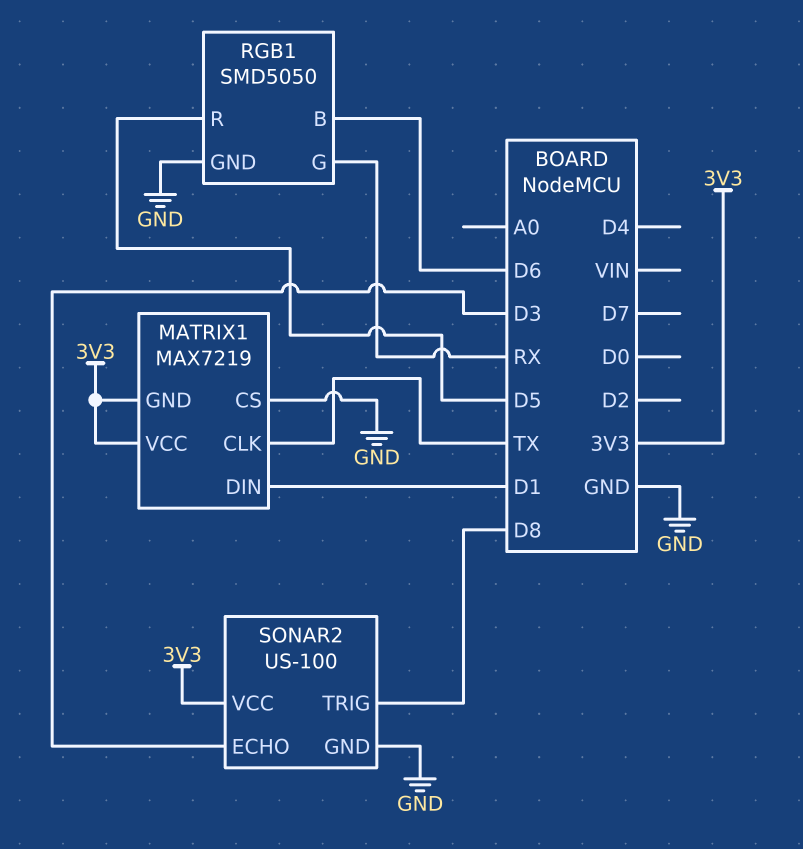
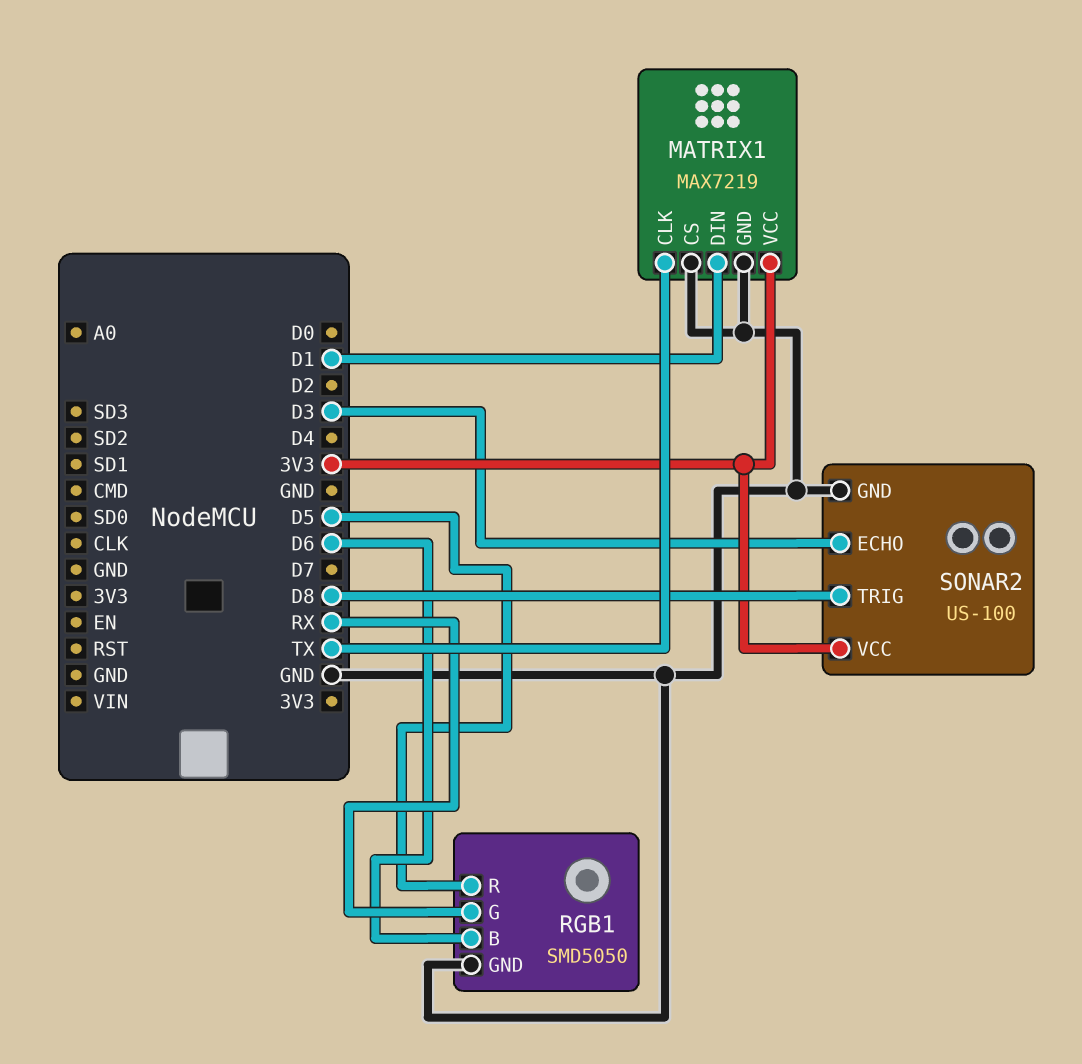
MATRIX1 pin GND: 3V3 -> GND

